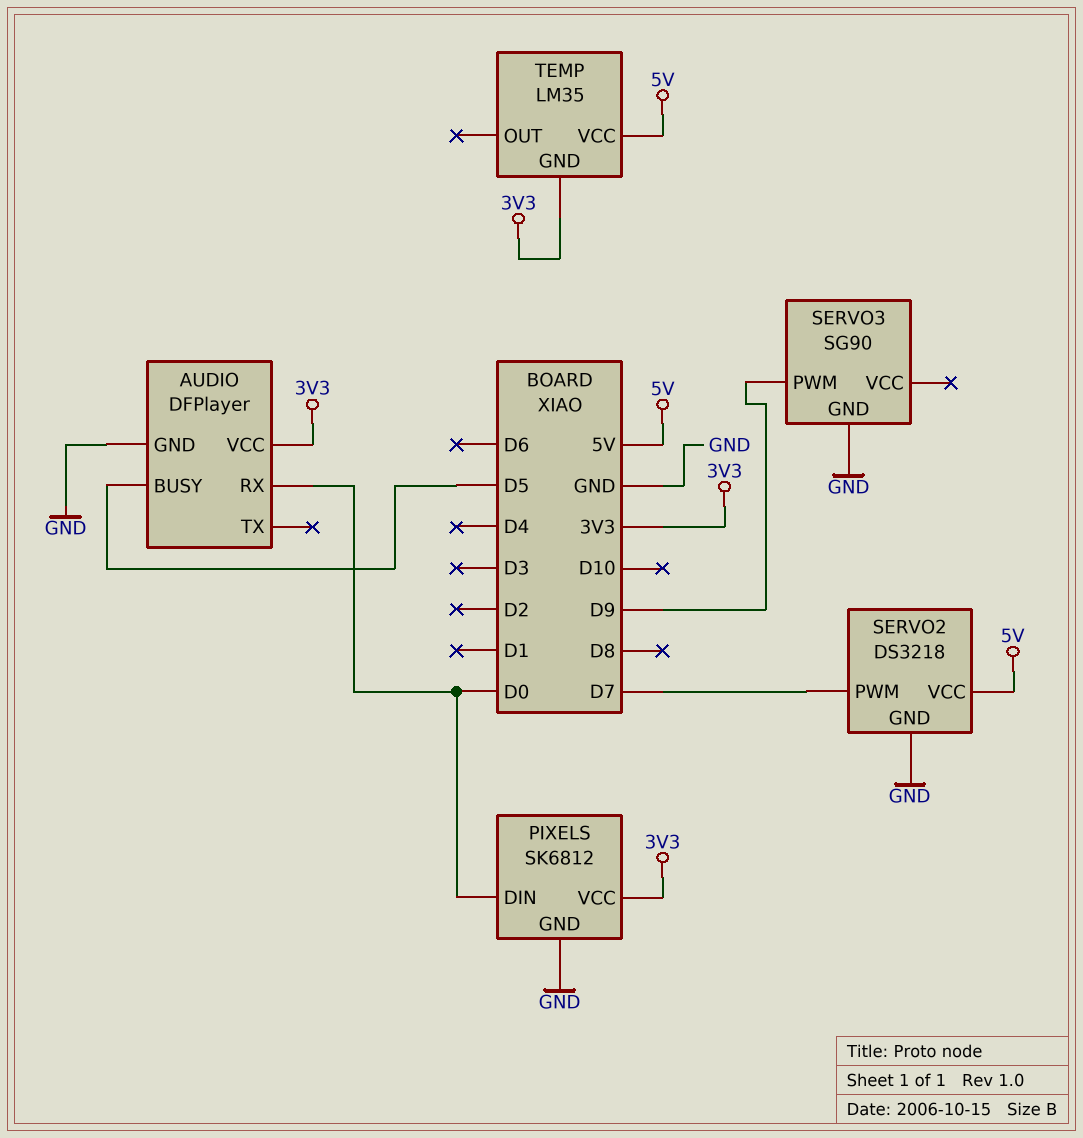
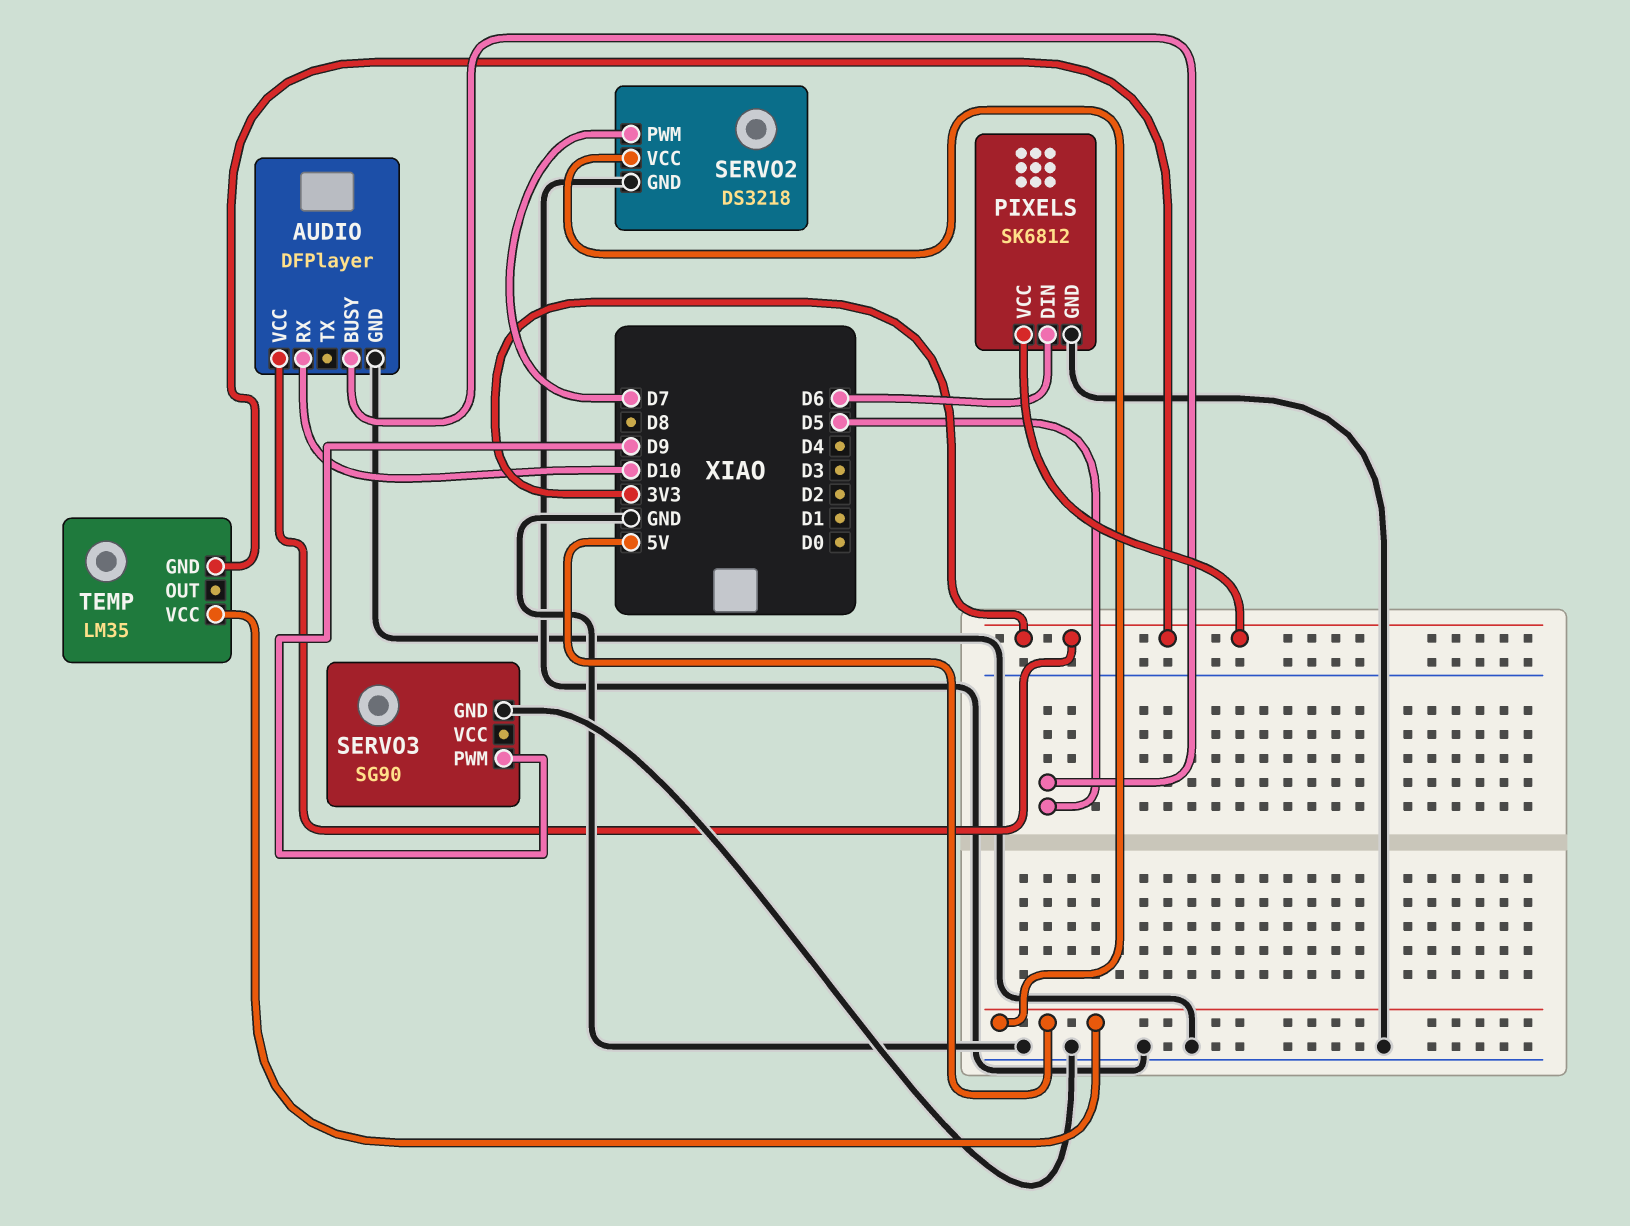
AUDIO pin RX: D0 -> D10
PIXELS pin DIN: D0 -> D6

